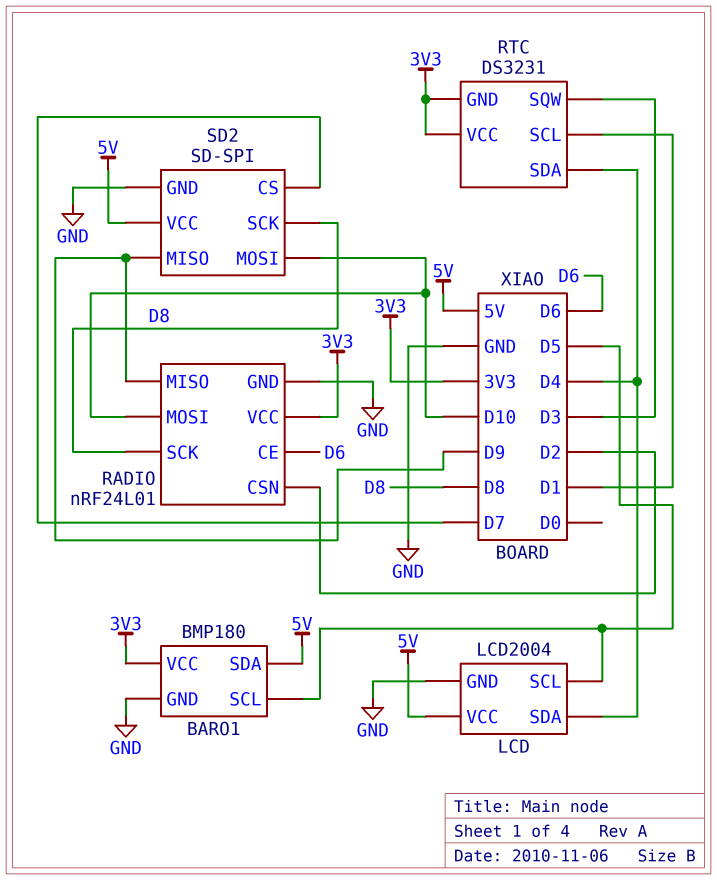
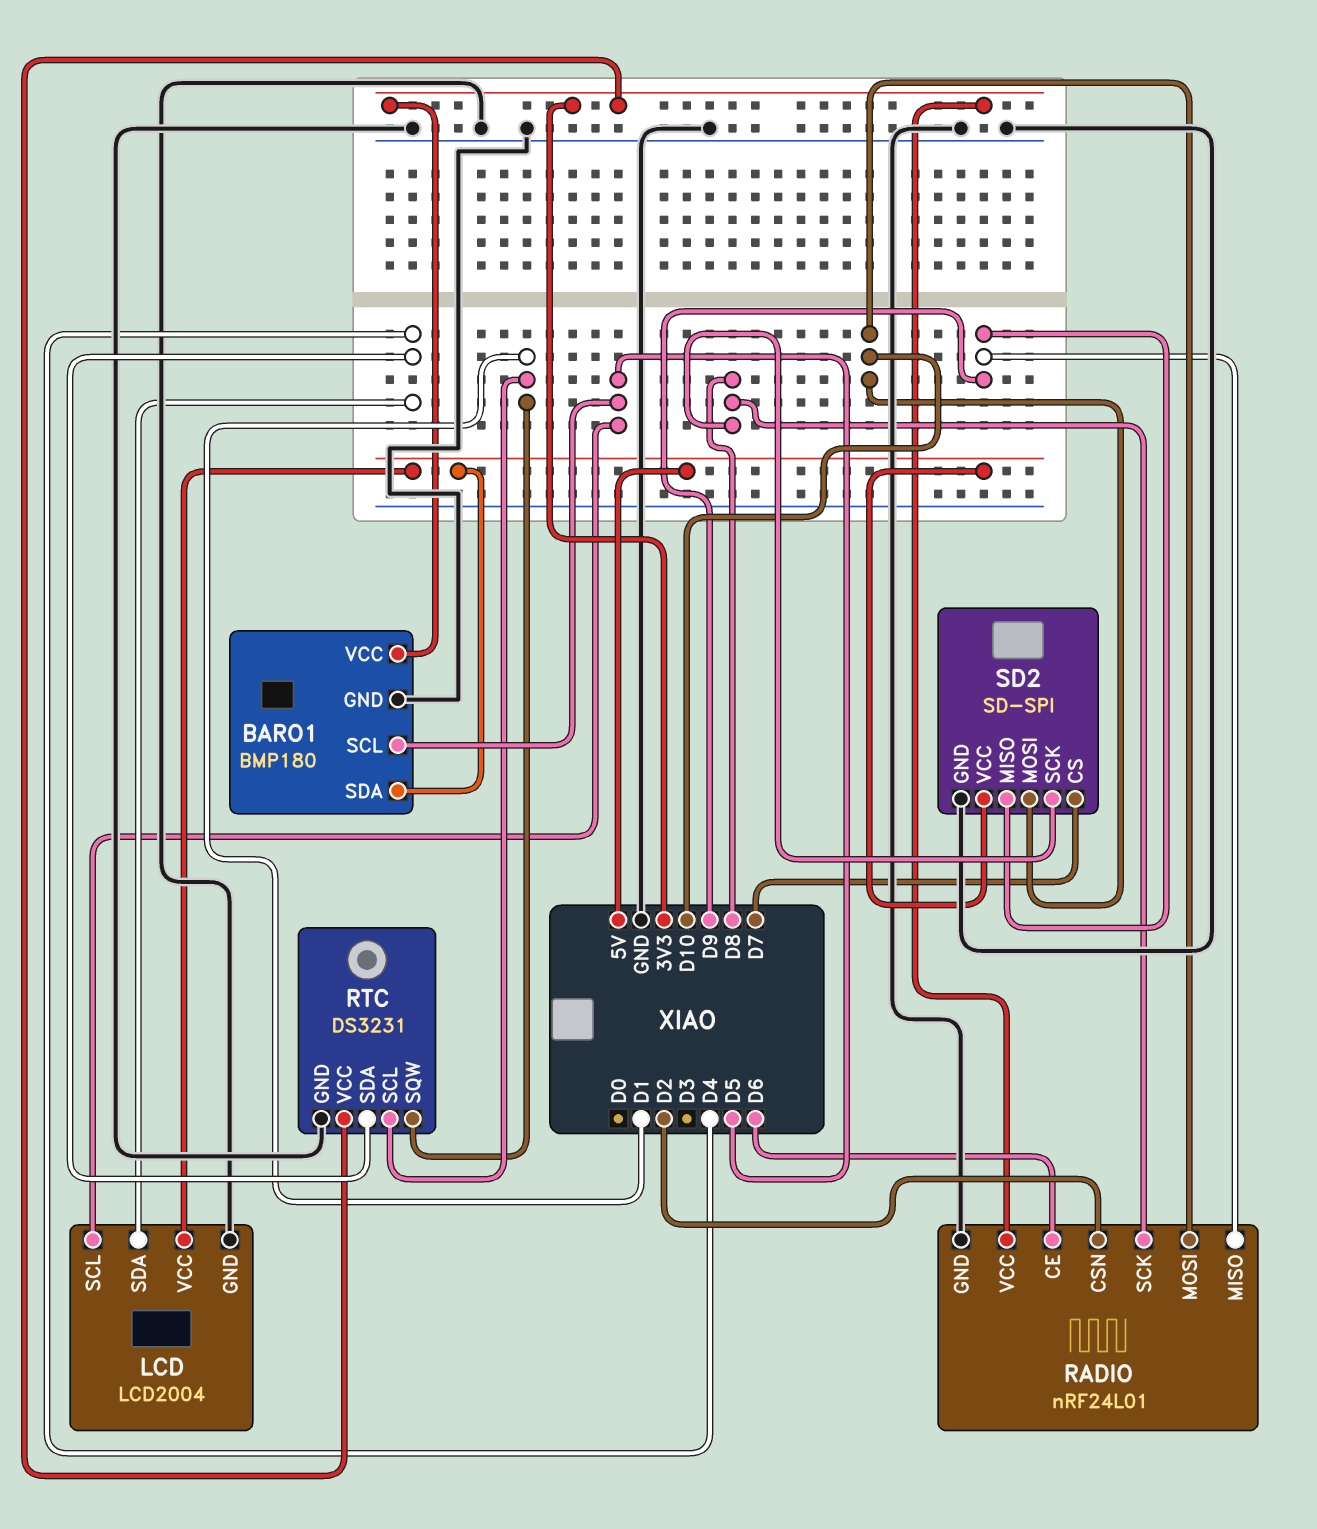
RTC pin GND: 3V3 -> GND
RTC pin SQW: D3 -> D1

